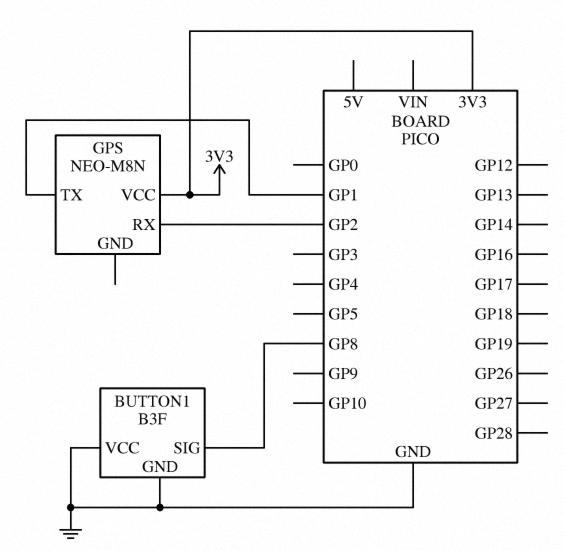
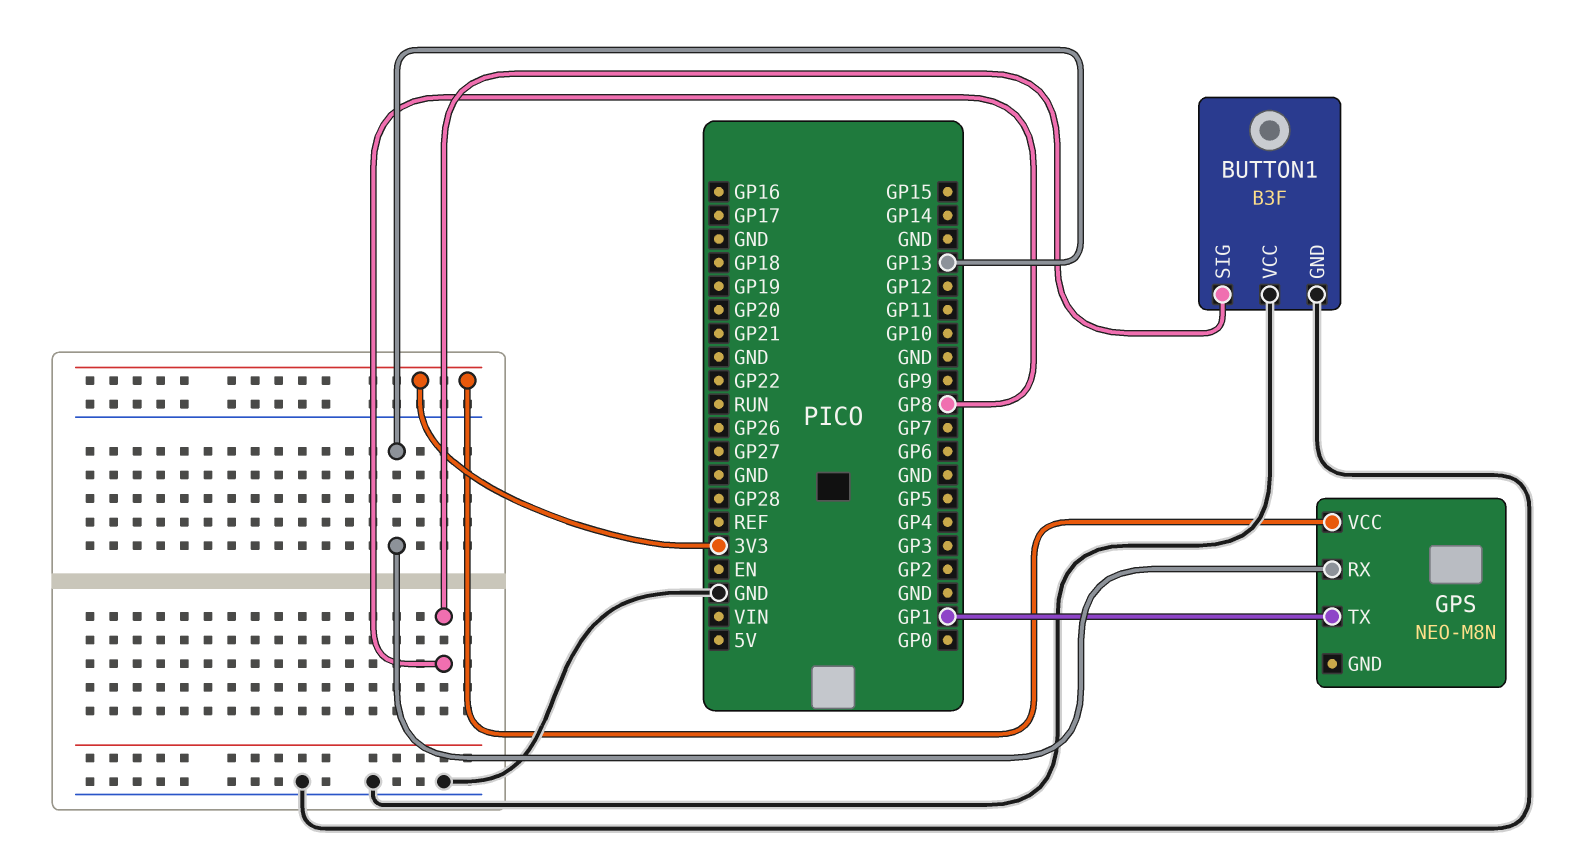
GPS pin RX: GP2 -> GP13

